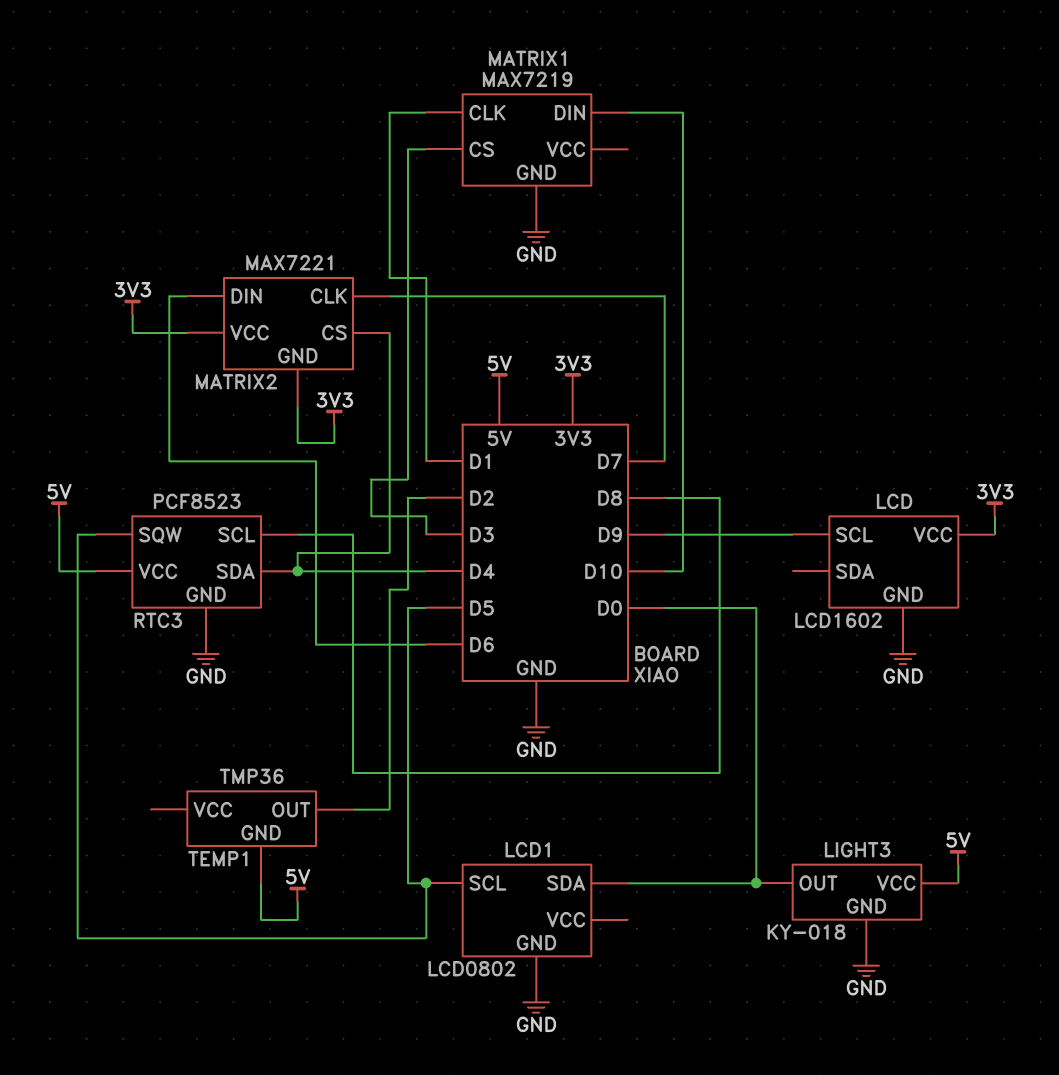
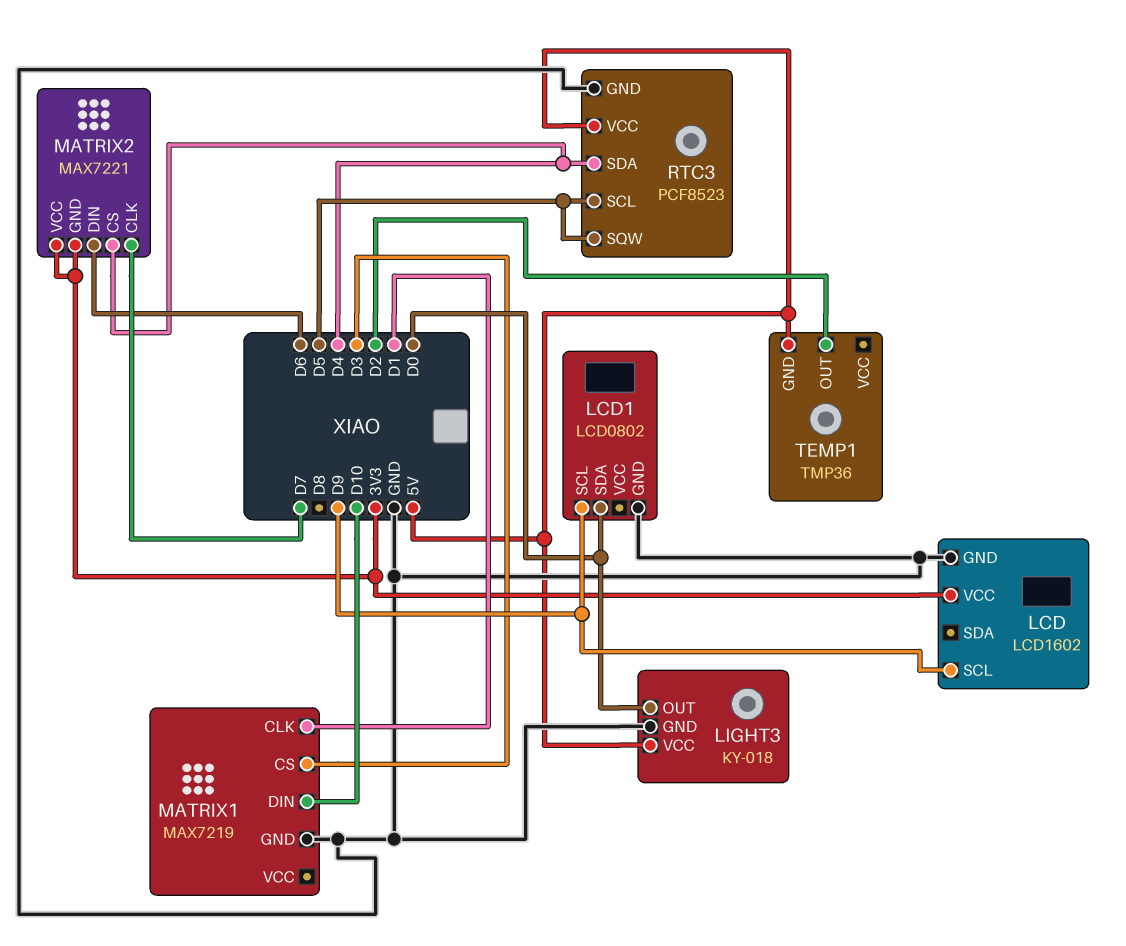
LCD1 pin SCL: D5 -> D9
RTC3 pin SCL: D8 -> D5

